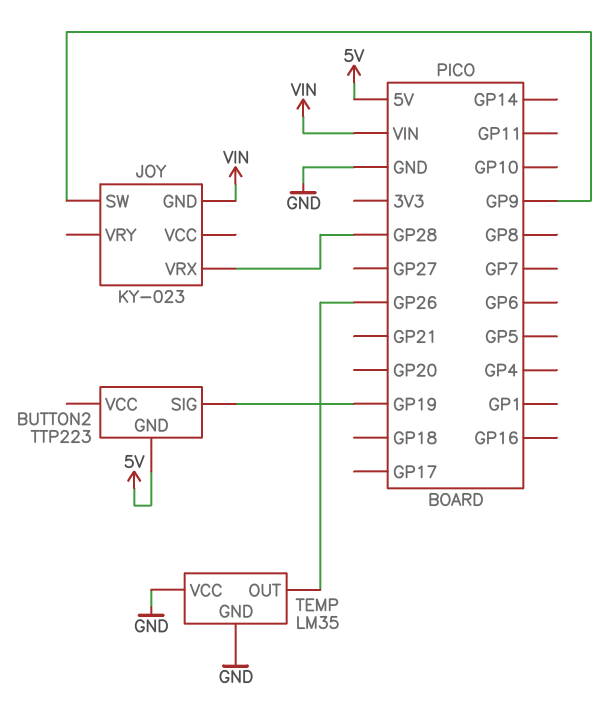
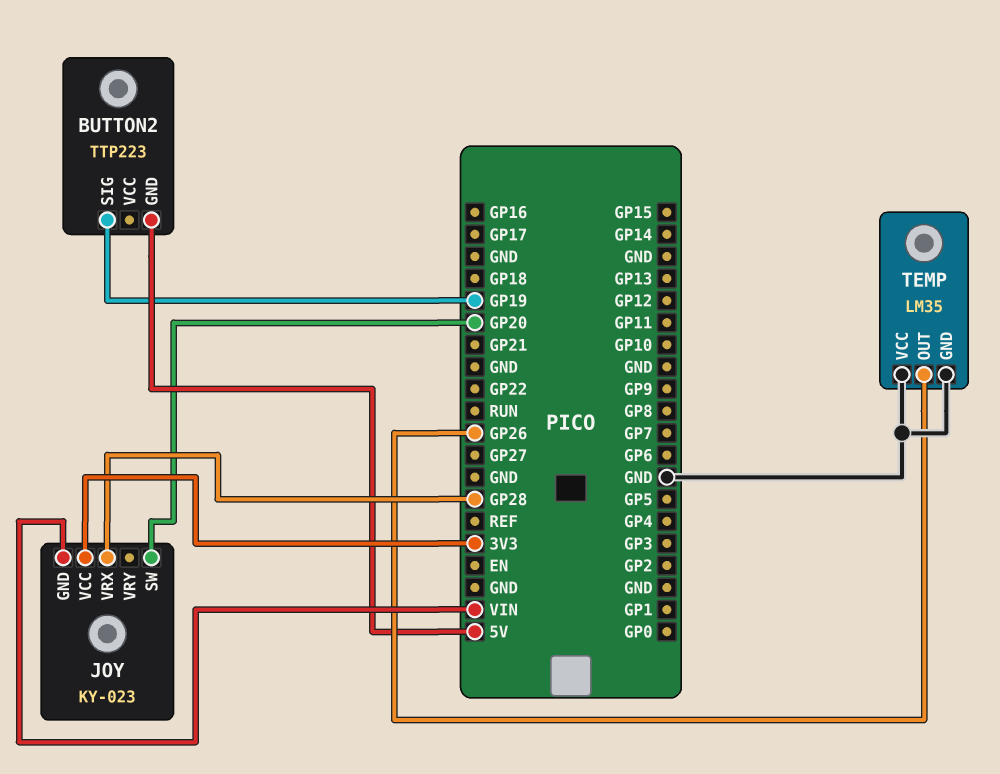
JOY pin SW: GP9 -> GP20
JOY pin VCC: none -> 3V3

